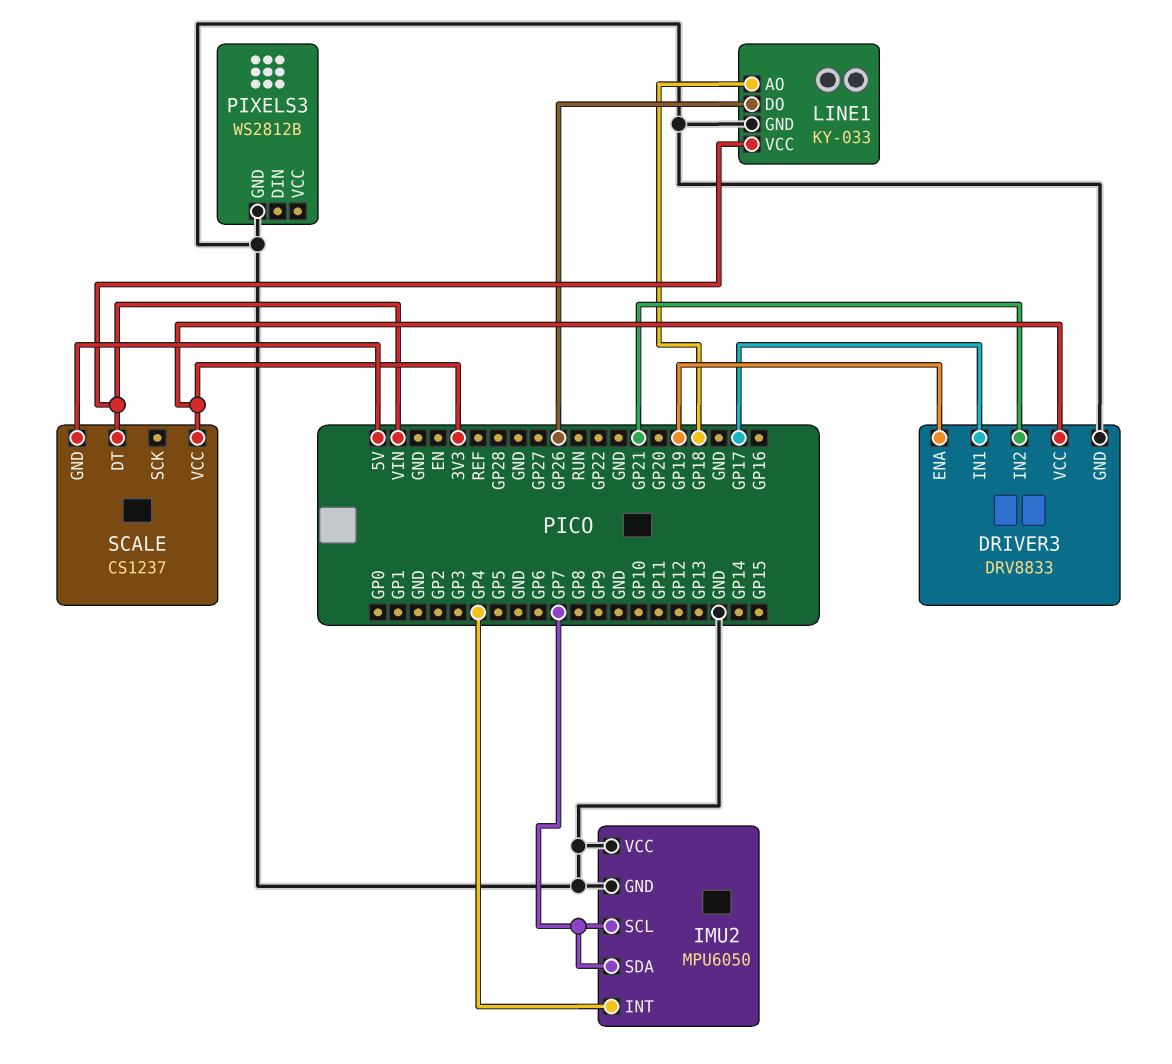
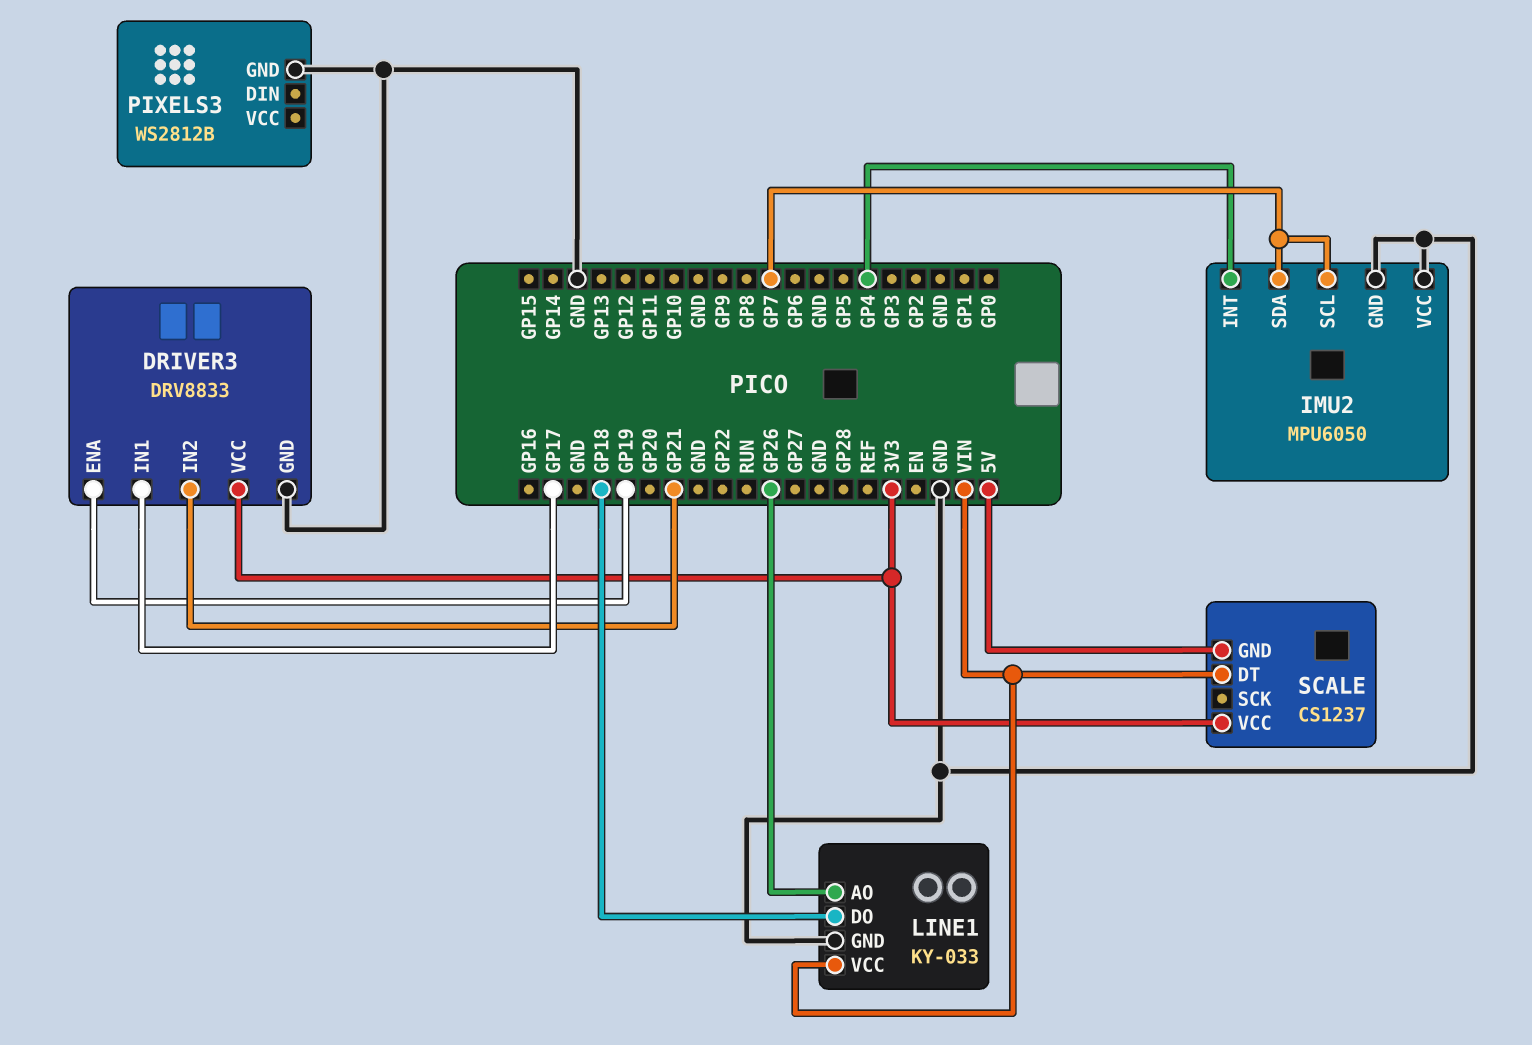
LINE1 pin AO: GP18 -> GP26
LINE1 pin DO: GP26 -> GP18

